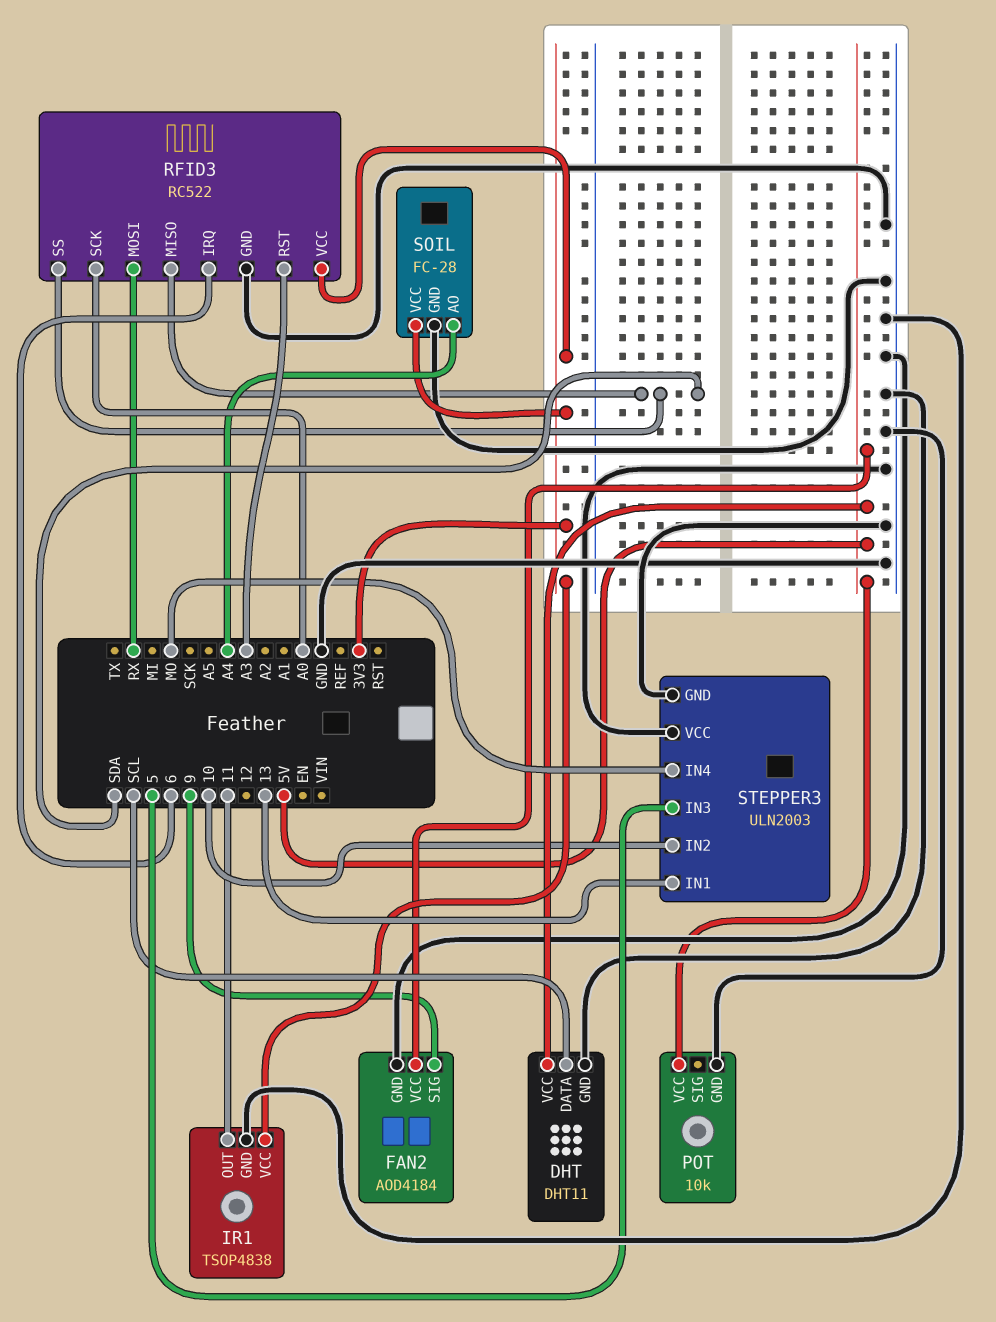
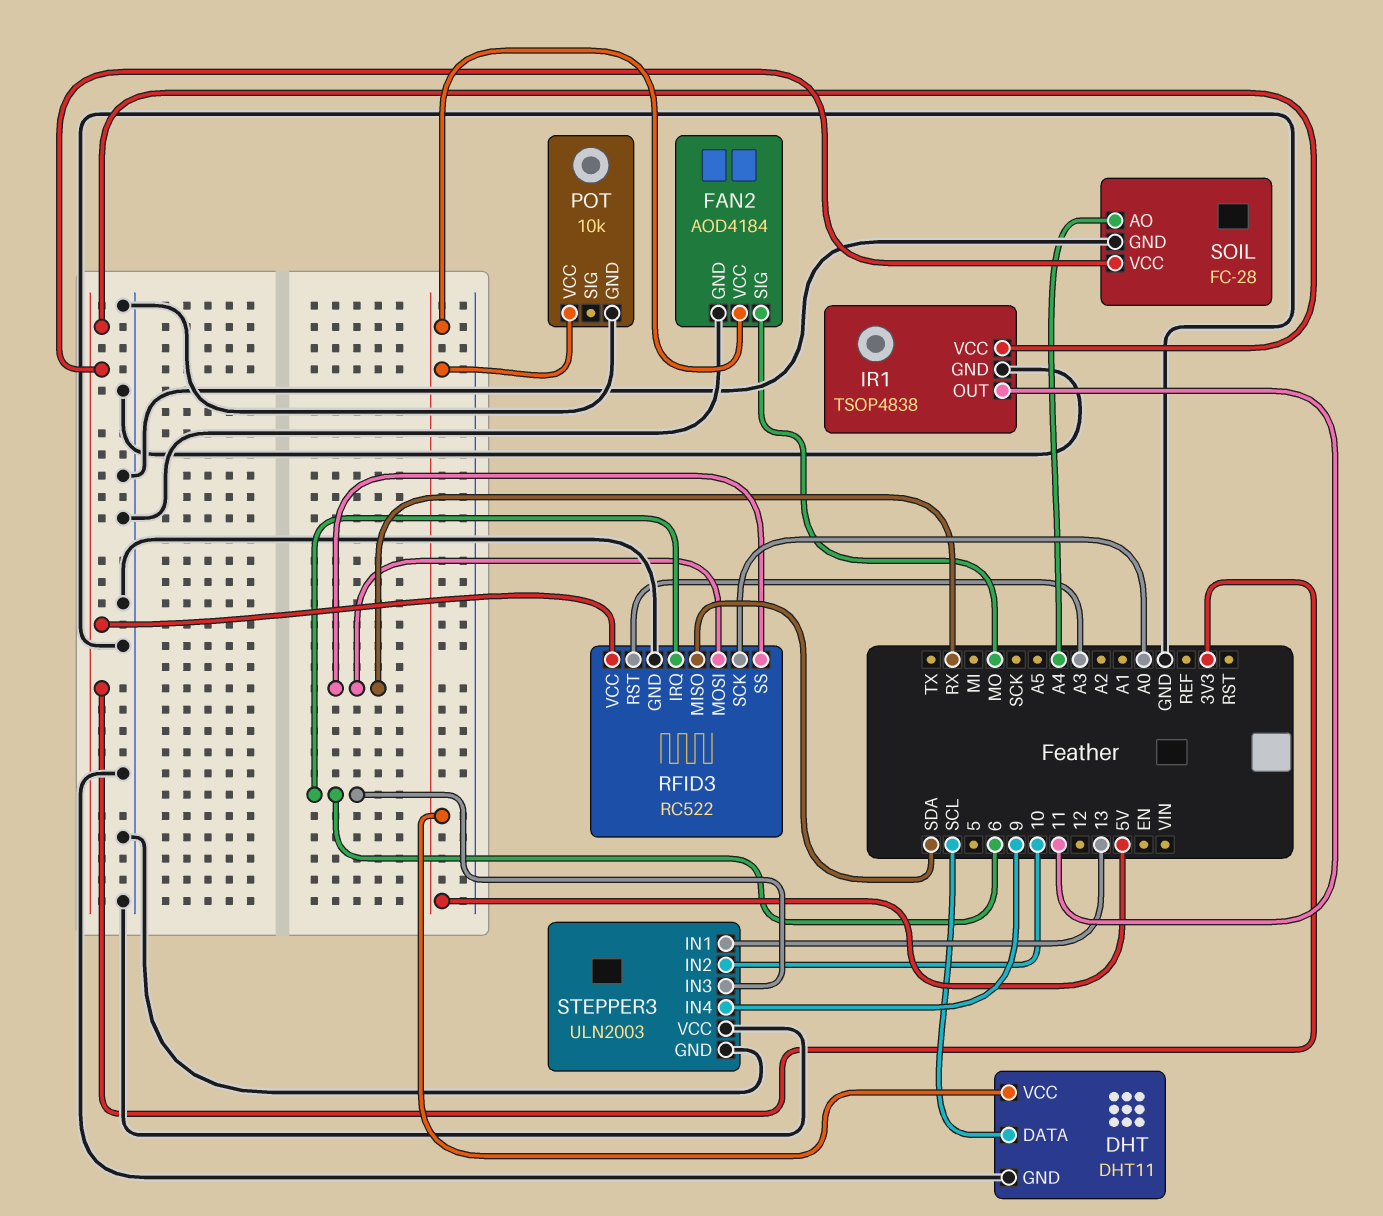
FAN2 pin SIG: 9 -> MO
RFID3 pin SS: SDA -> RX
STEPPER3 pin IN3: 5 -> 6
STEPPER3 pin IN4: MO -> 9

